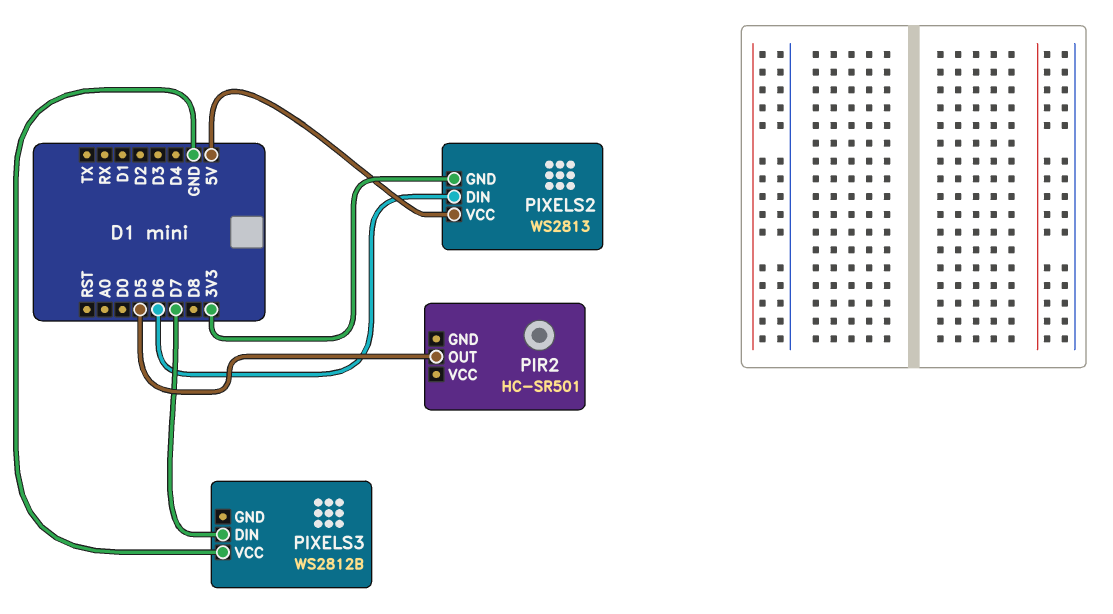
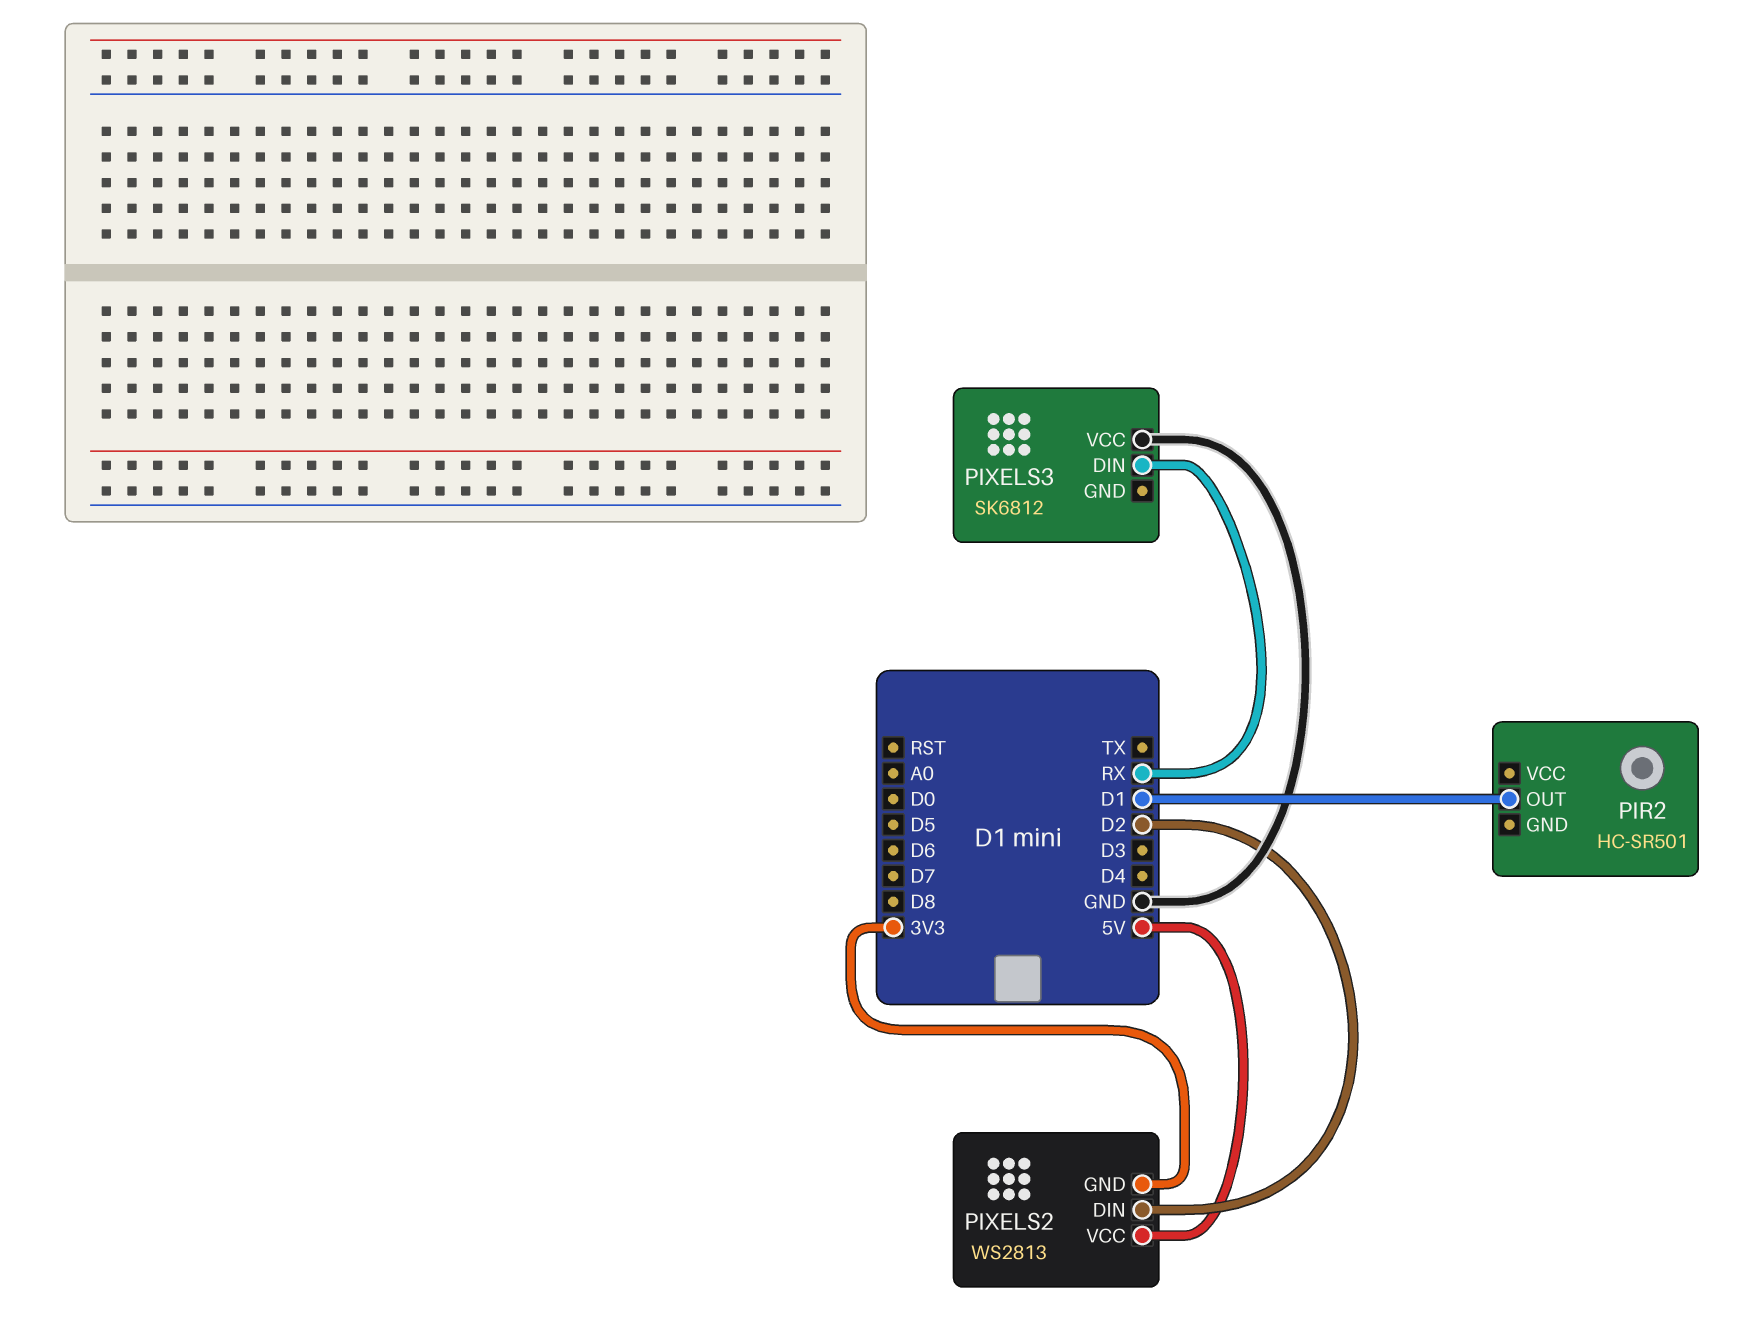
PIR2 pin OUT: D5 -> D1
PIXELS2 pin DIN: D6 -> D2
PIXELS3: WS2812B -> SK6812
PIXELS3 pin DIN: D7 -> RX

